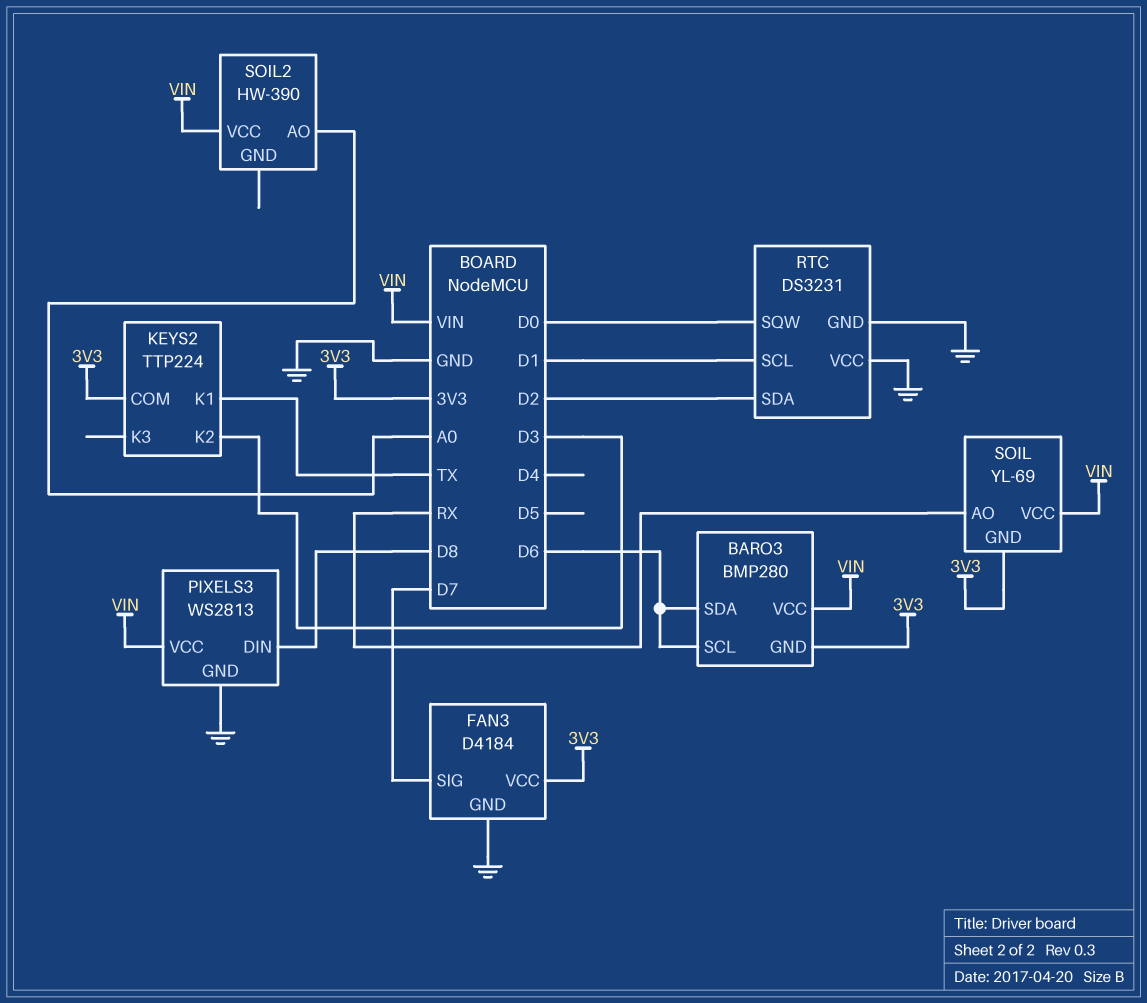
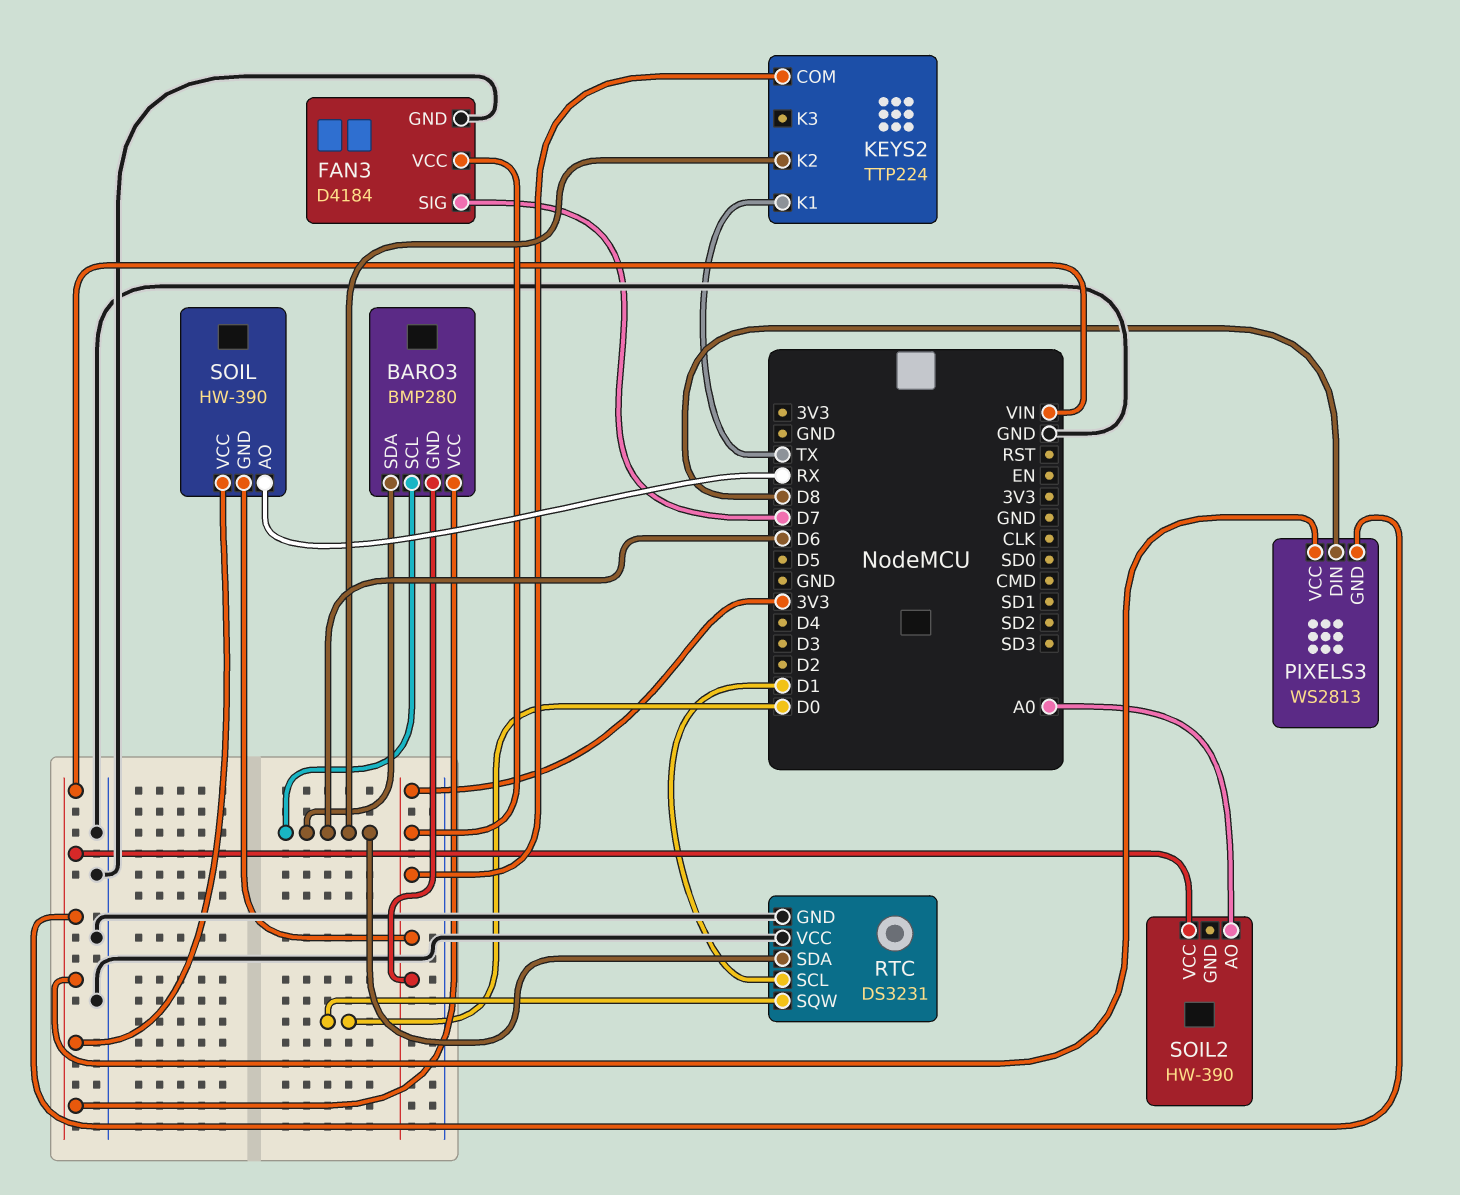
KEYS2 pin K2: D3 -> D6
PIXELS3 pin GND: GND -> VIN
RTC pin SDA: D2 -> D6
SOIL: YL-69 -> HW-390

